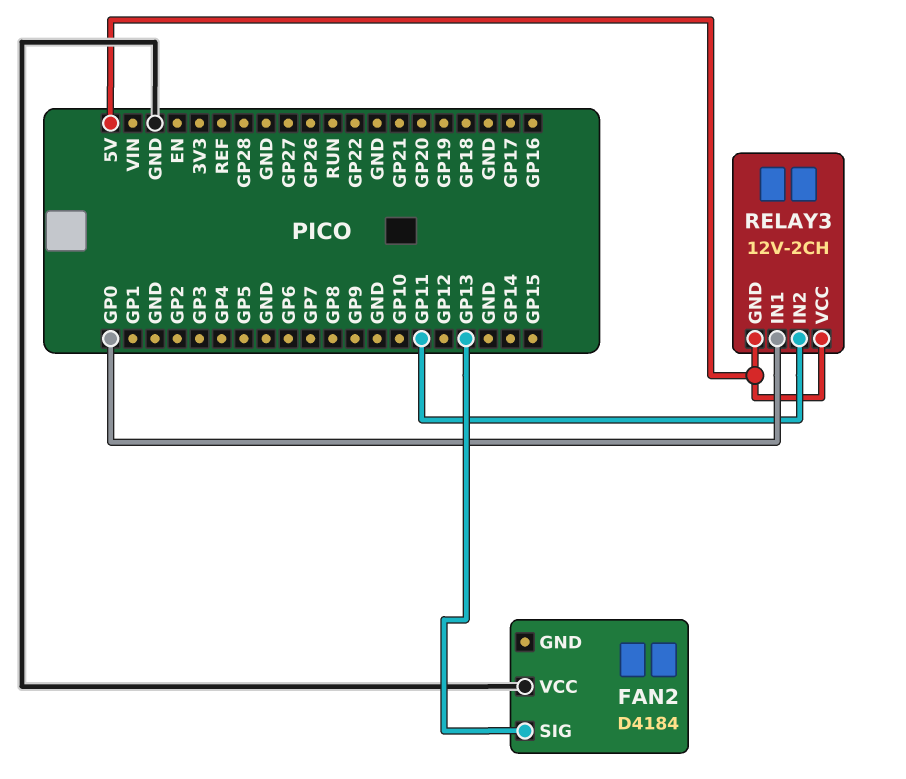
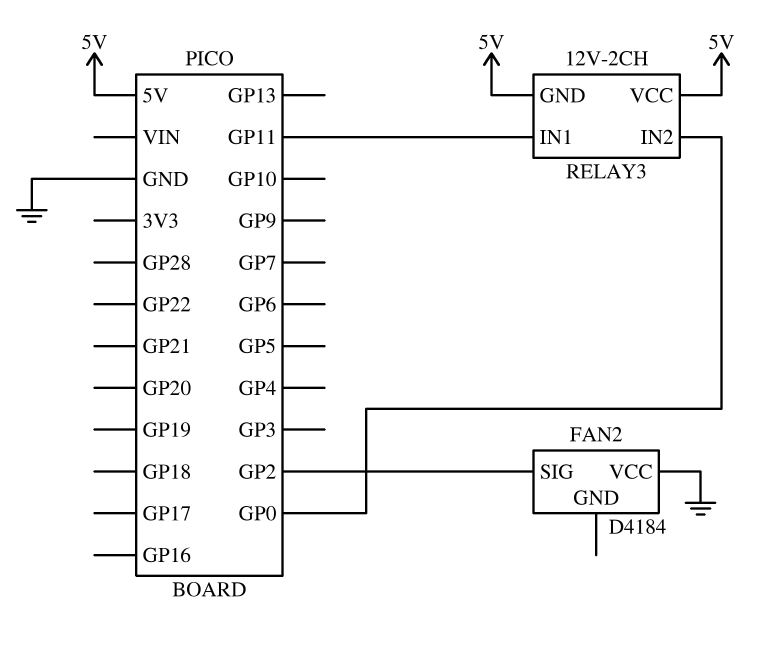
FAN2 pin SIG: GP13 -> GP2
RELAY3 pin IN1: GP0 -> GP11
RELAY3 pin IN2: GP11 -> GP0

